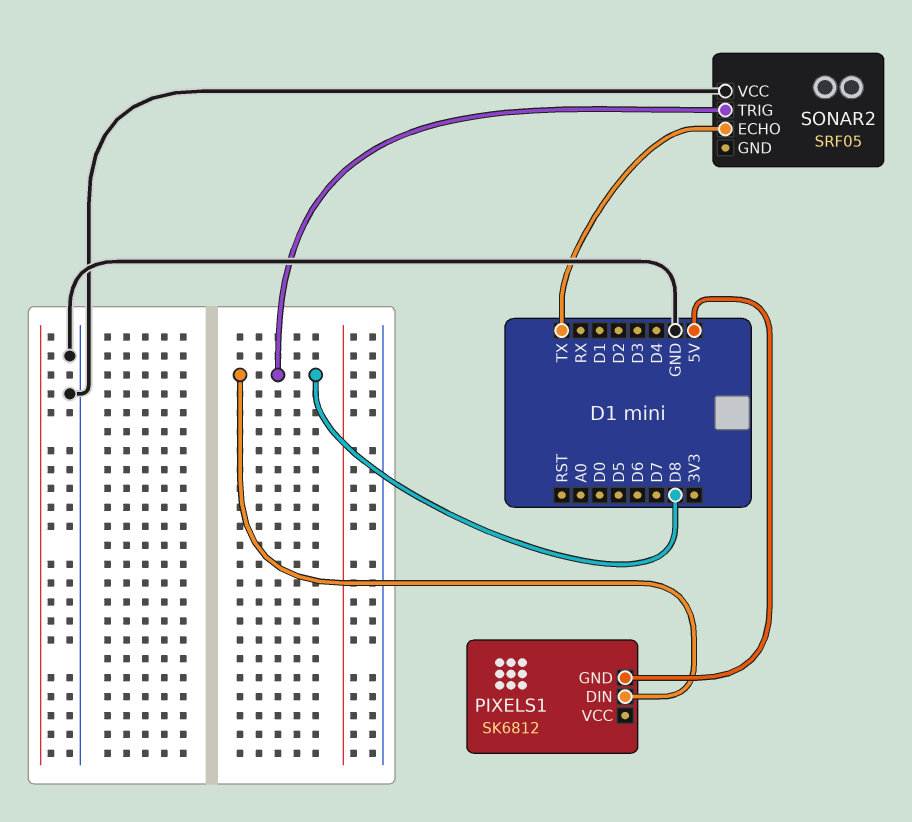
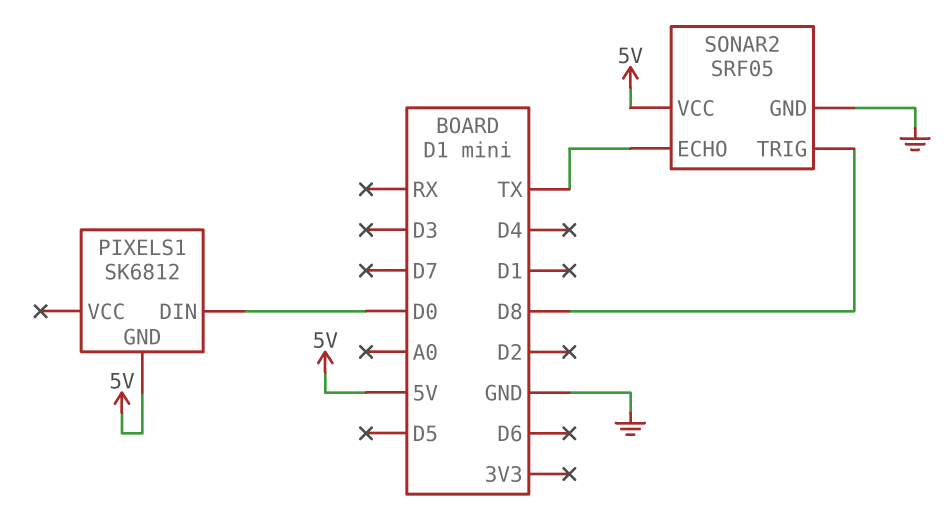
PIXELS1 pin DIN: D8 -> D0
SONAR2 pin GND: none -> GND
SONAR2 pin VCC: GND -> 5V

